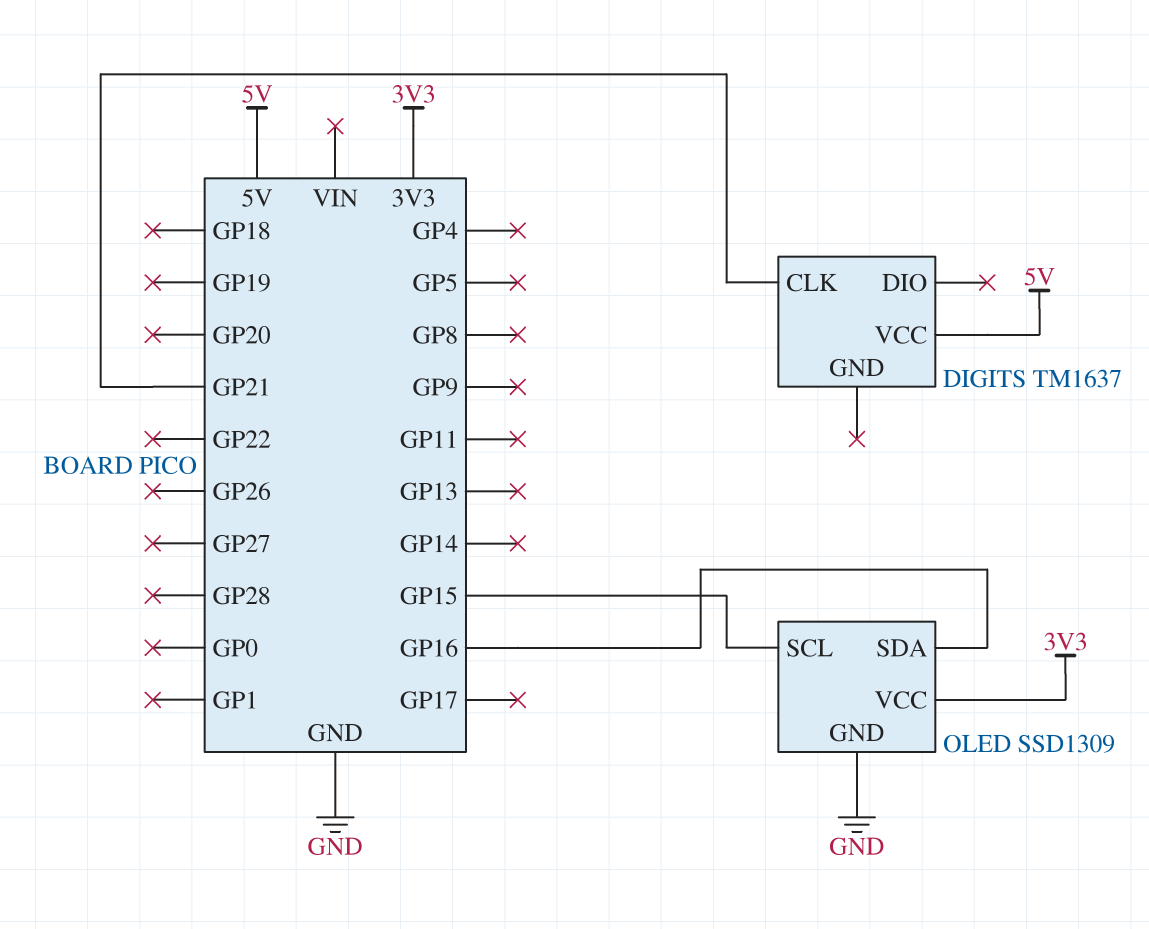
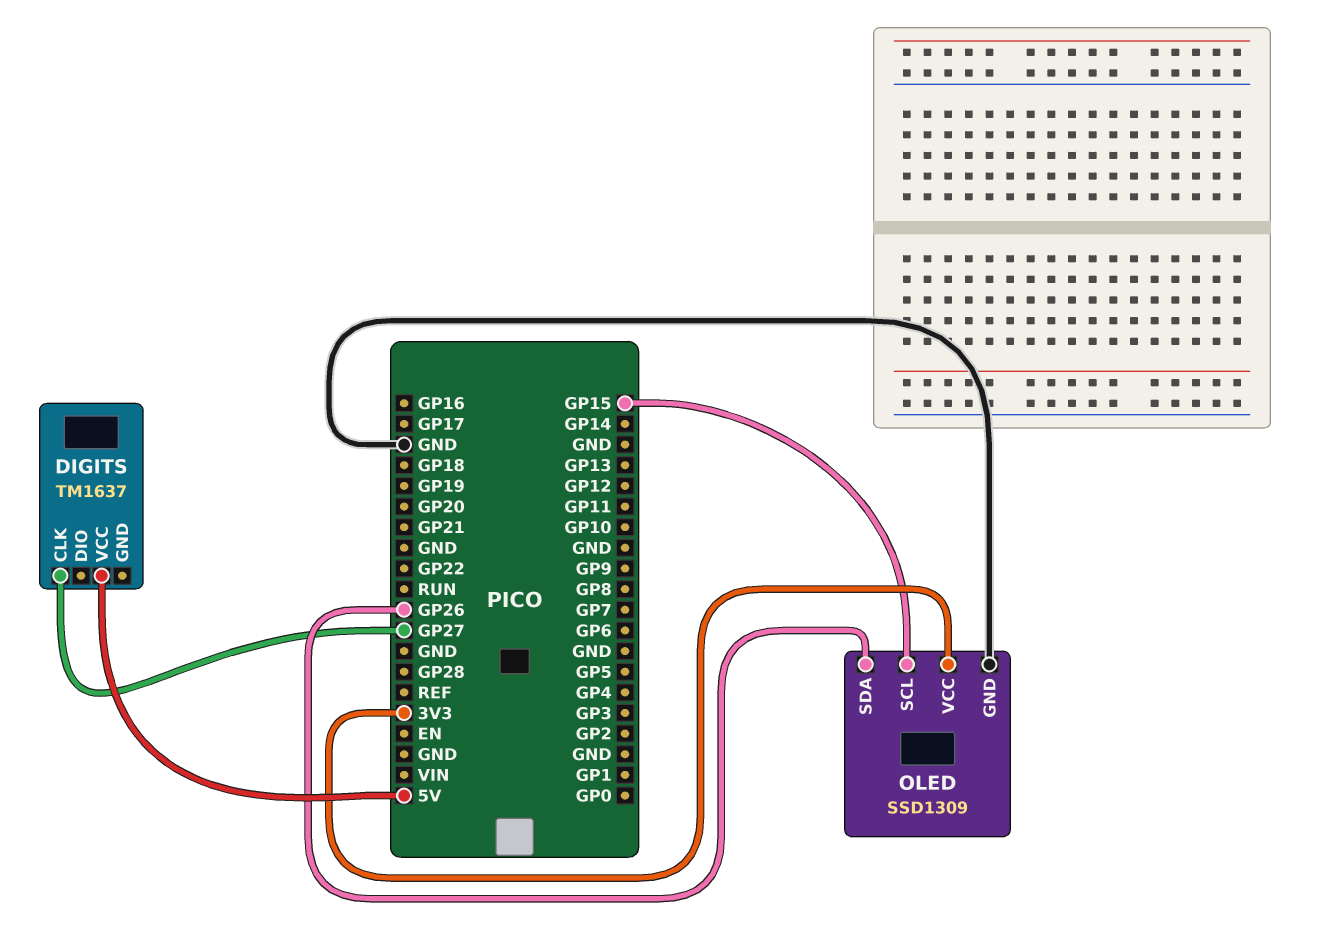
DIGITS pin CLK: GP21 -> GP27
OLED pin SDA: GP16 -> GP26

